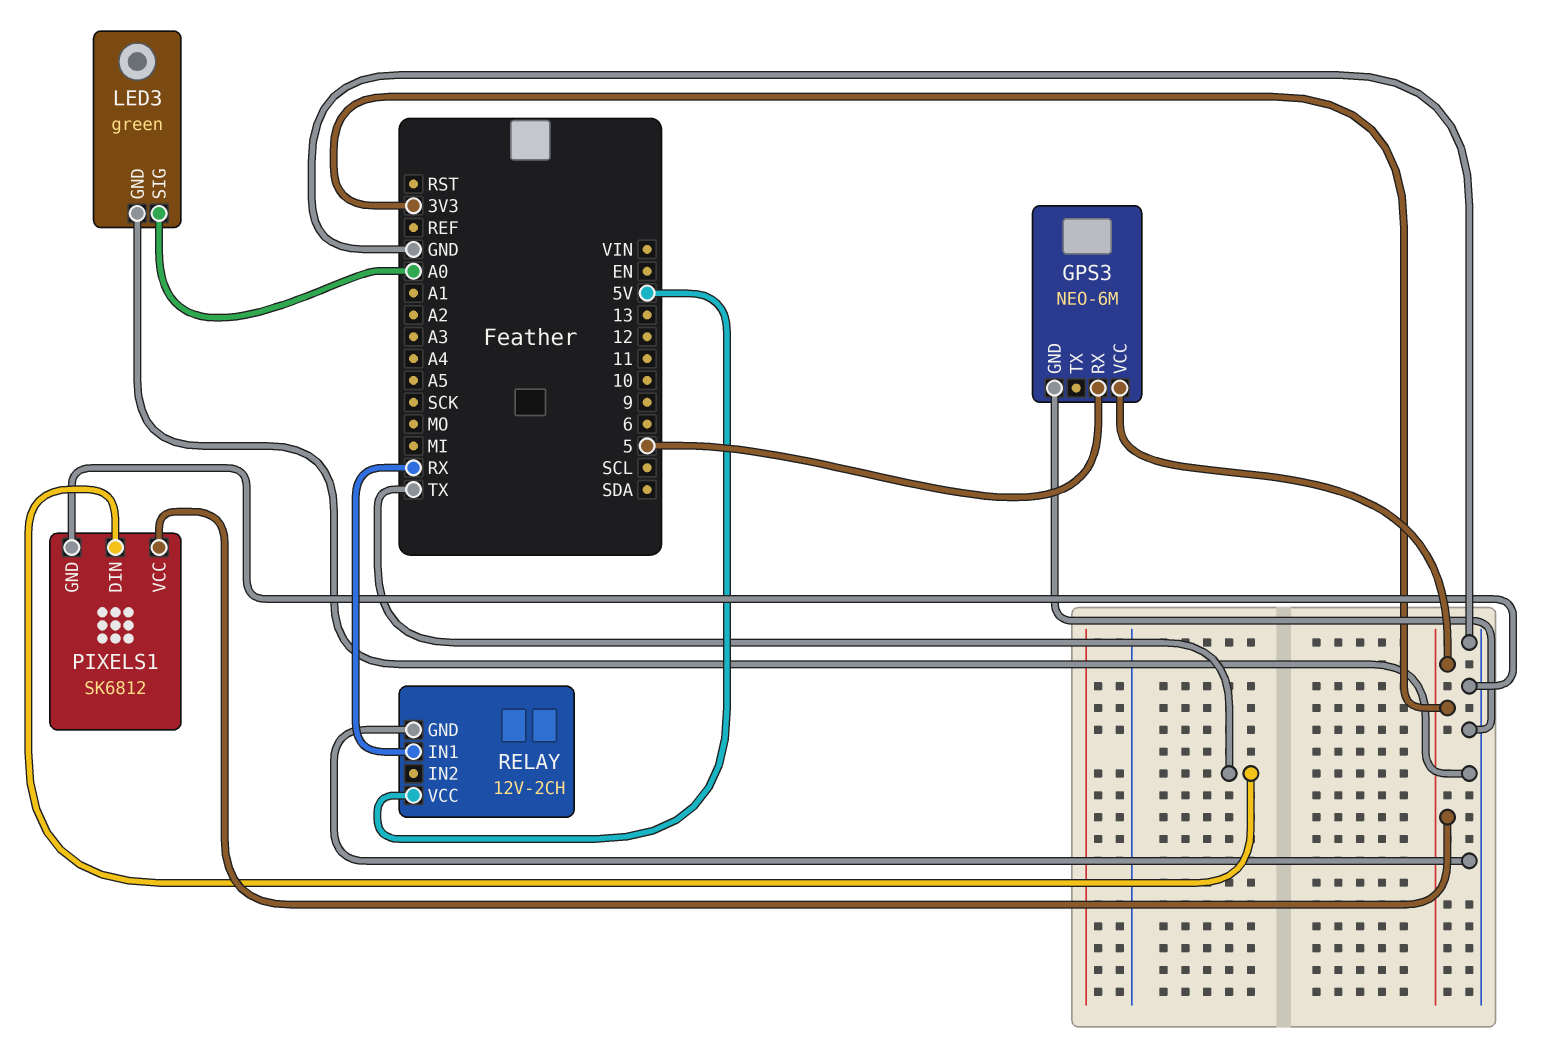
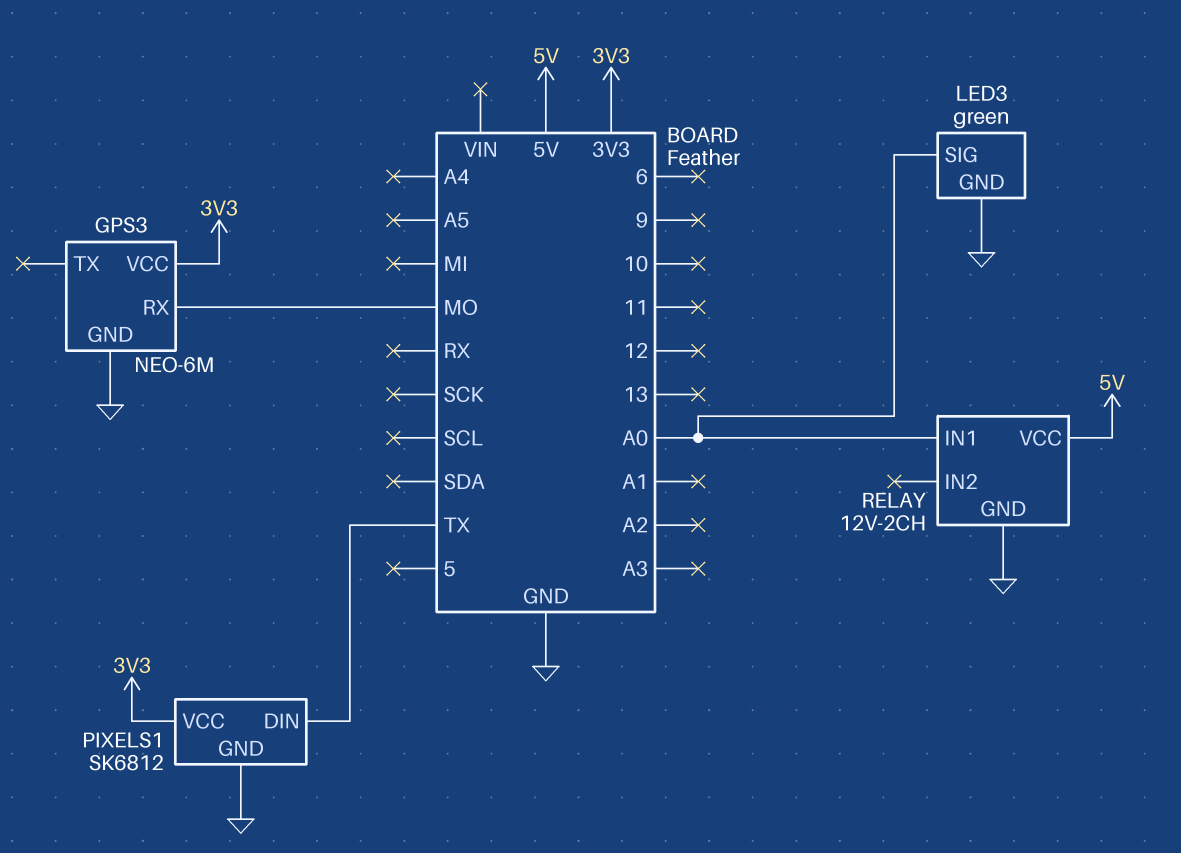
GPS3 pin RX: 5 -> MO
RELAY pin IN1: RX -> A0

